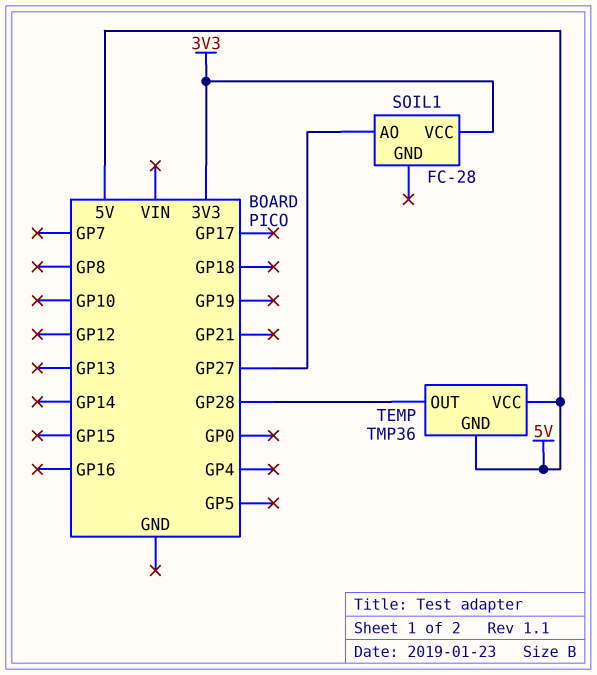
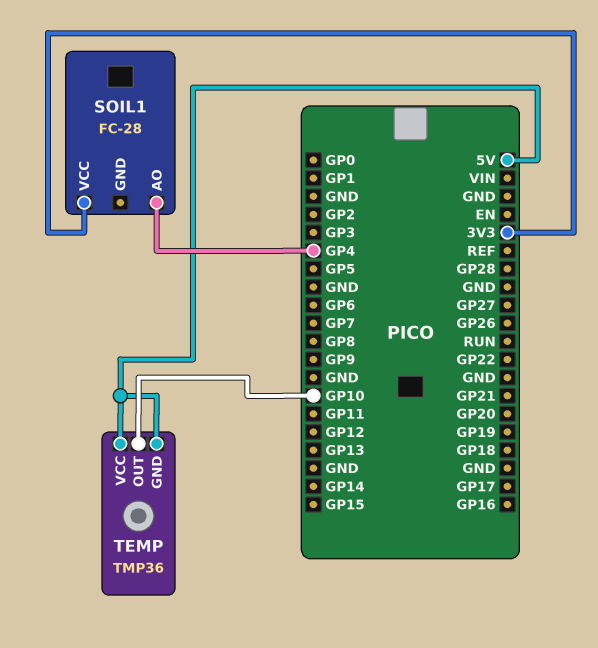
SOIL1 pin AO: GP27 -> GP4
TEMP pin OUT: GP28 -> GP10

